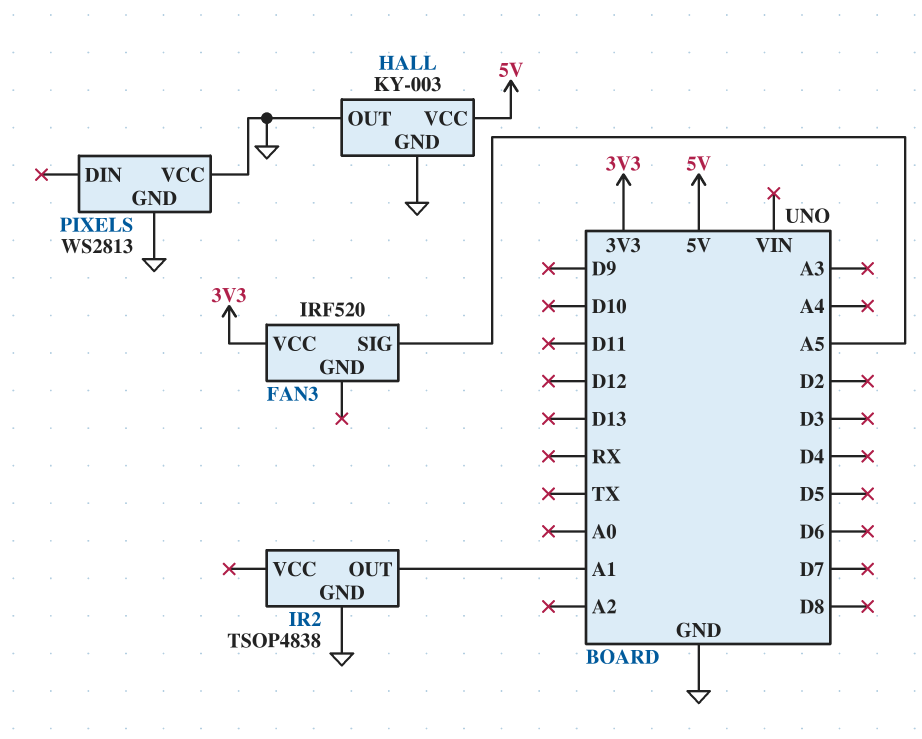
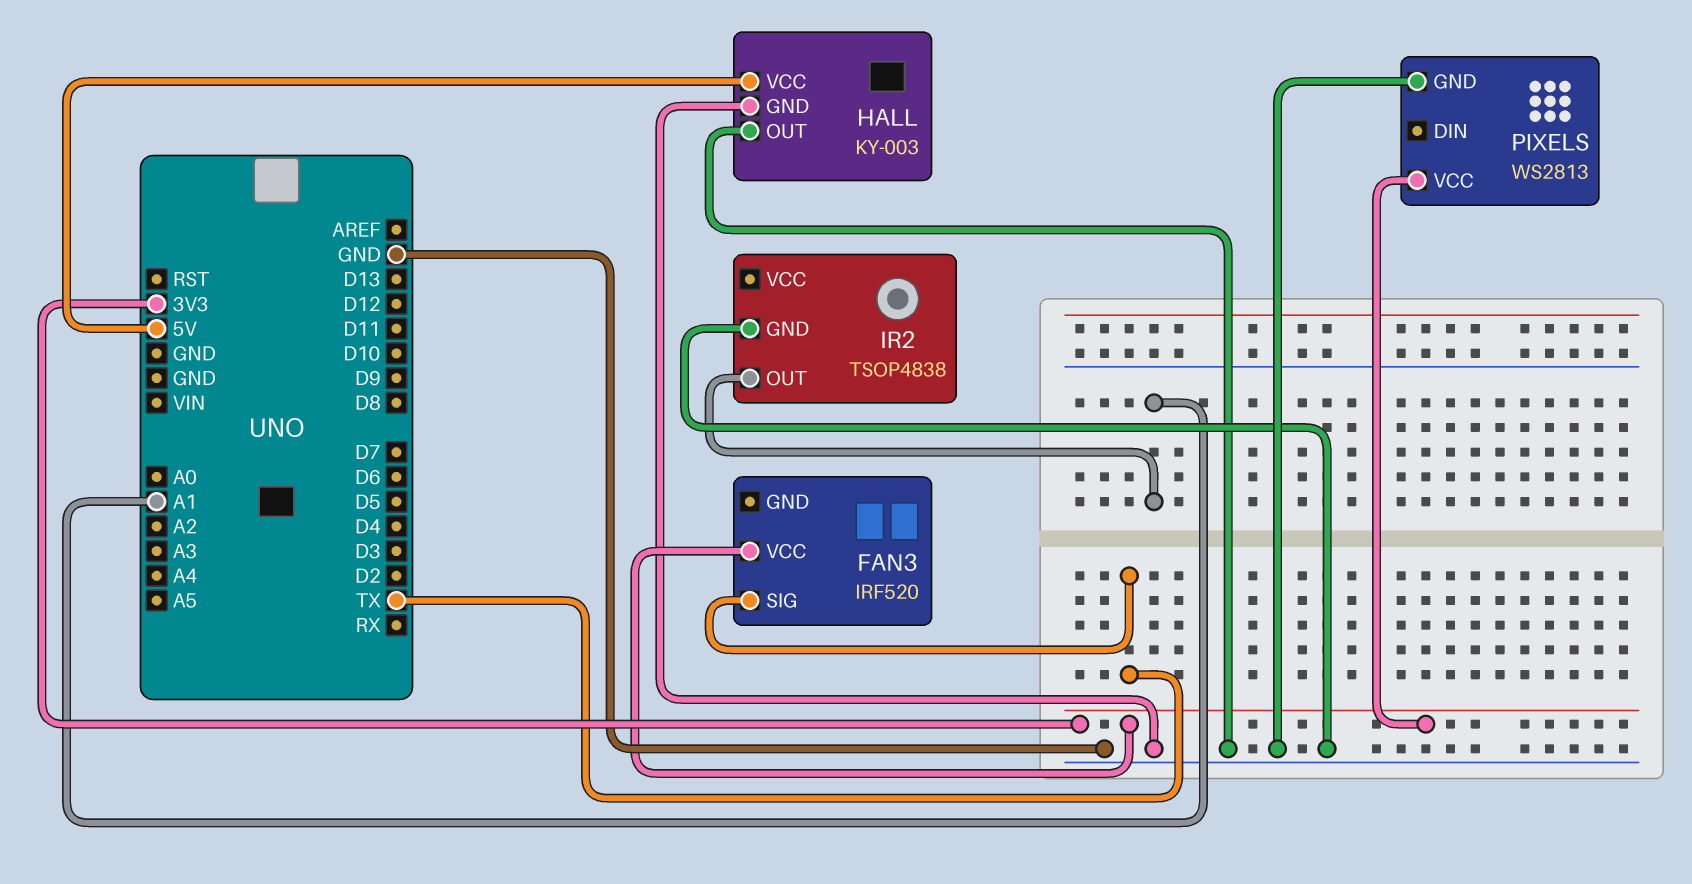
FAN3 pin SIG: A5 -> TX
PIXELS pin VCC: GND -> 3V3

